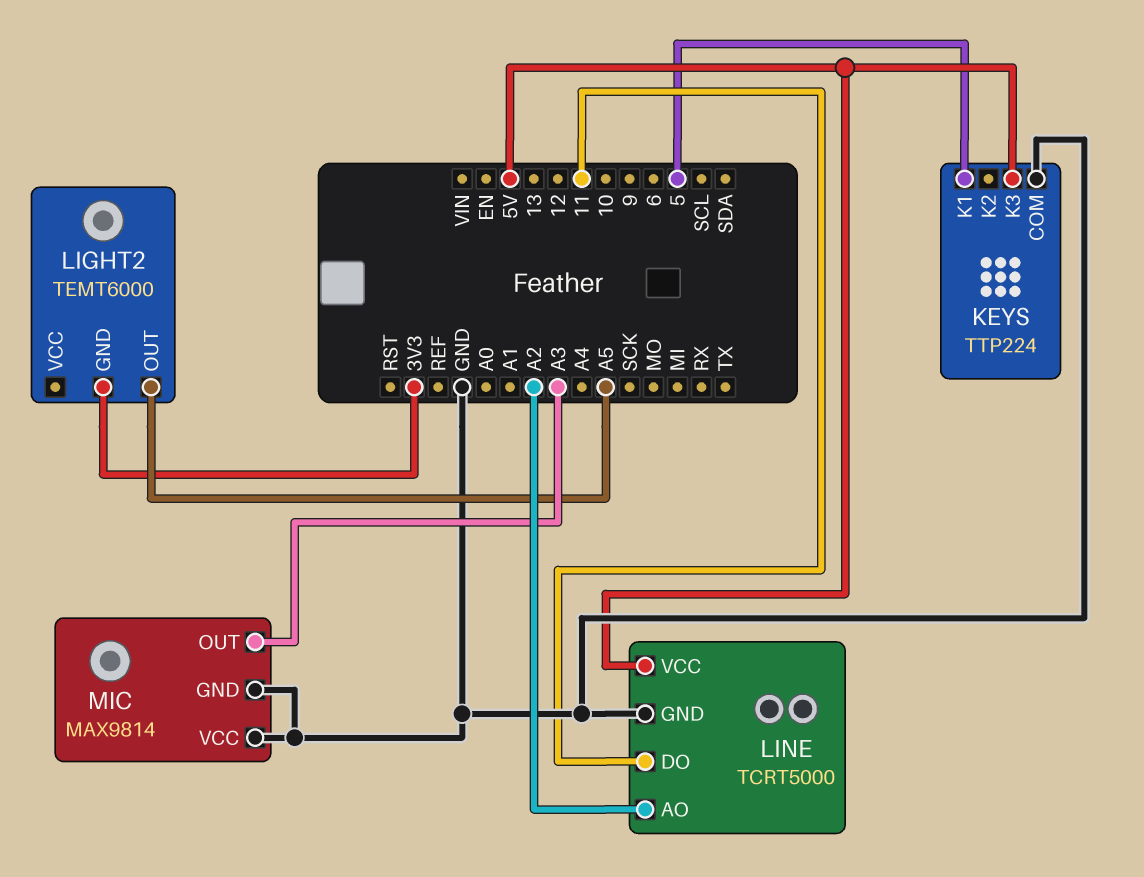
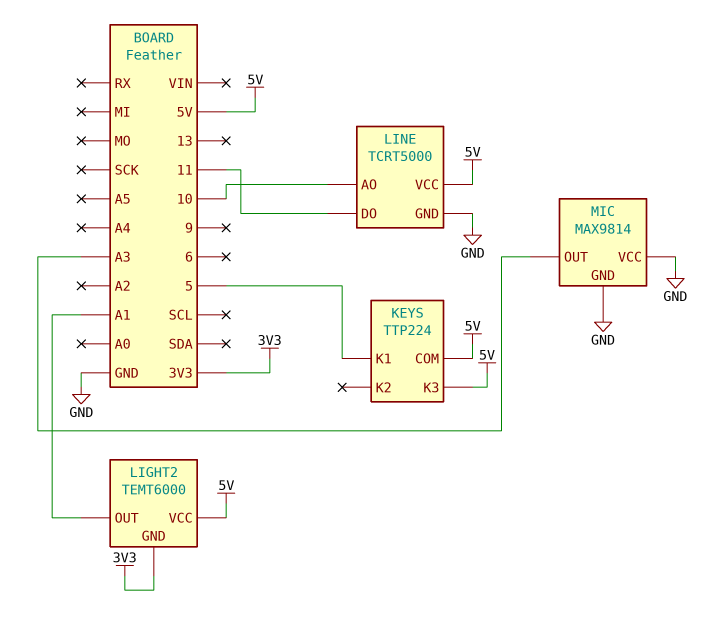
KEYS pin COM: GND -> 5V
LIGHT2 pin OUT: A5 -> A1
LIGHT2 pin VCC: none -> 5V
LINE pin AO: A2 -> 10

